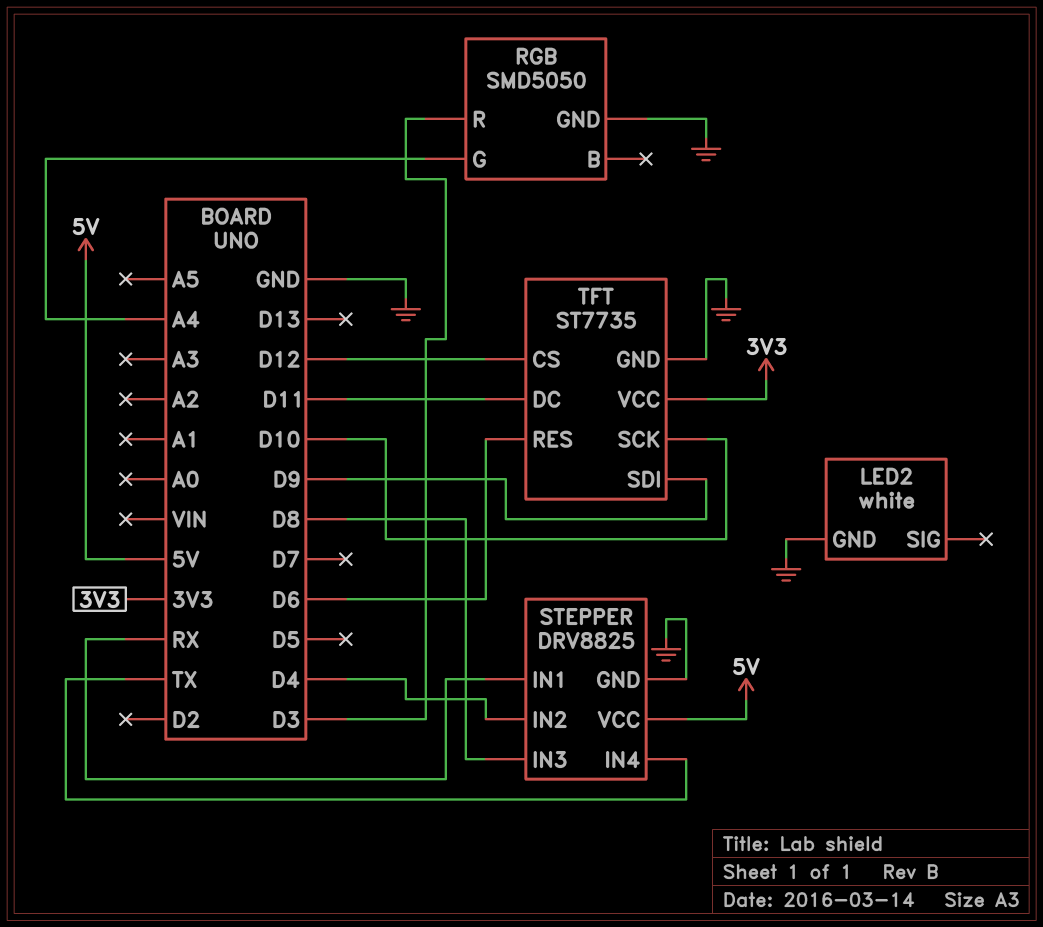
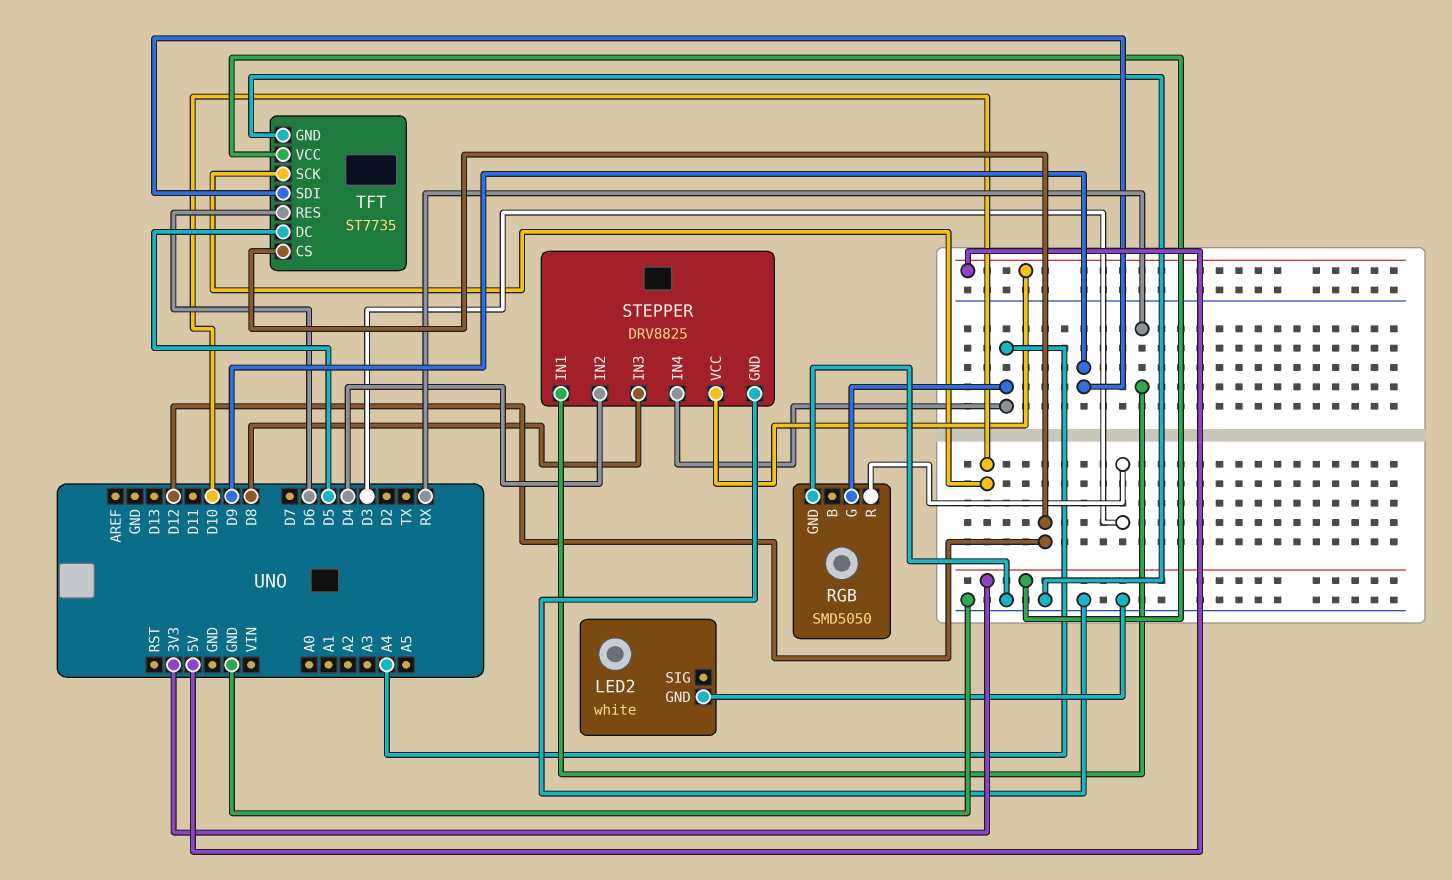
STEPPER pin IN4: TX -> A4
TFT pin DC: D11 -> D5

